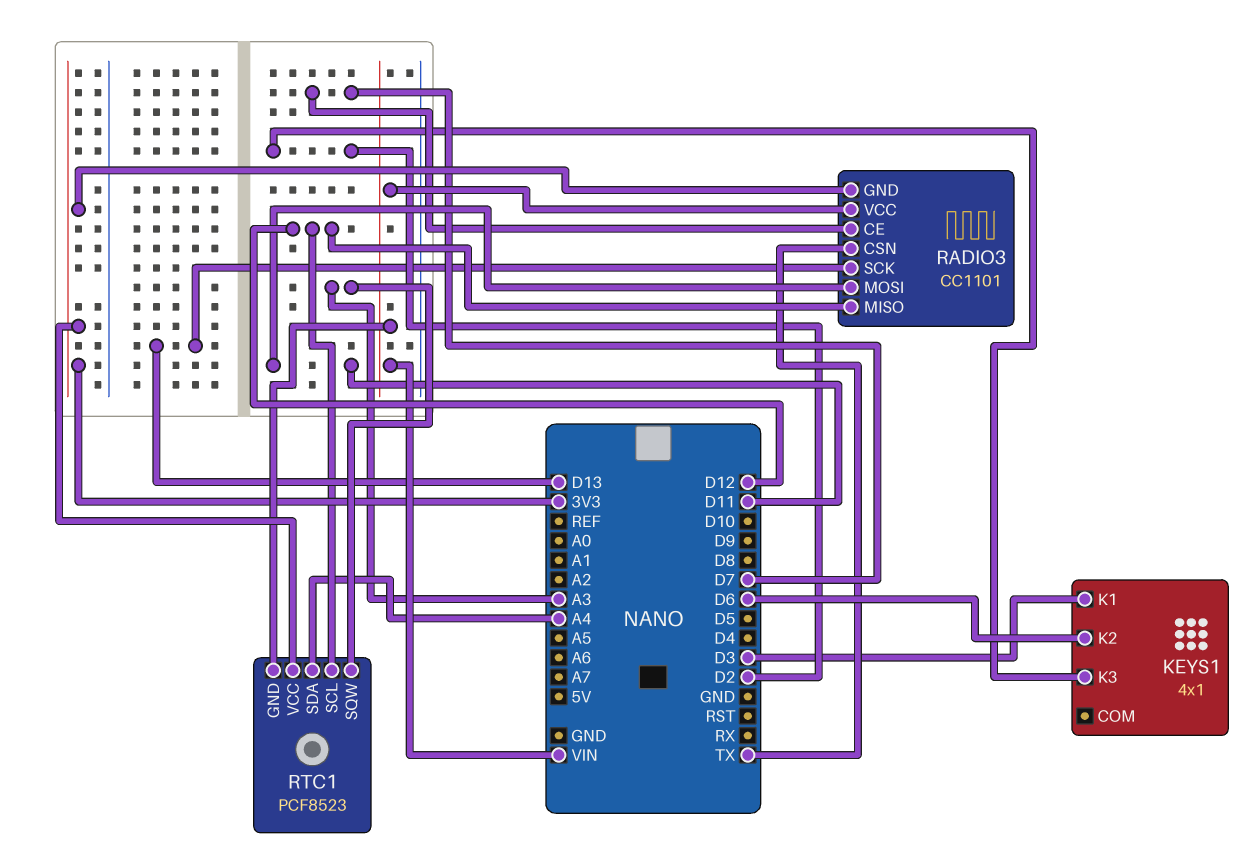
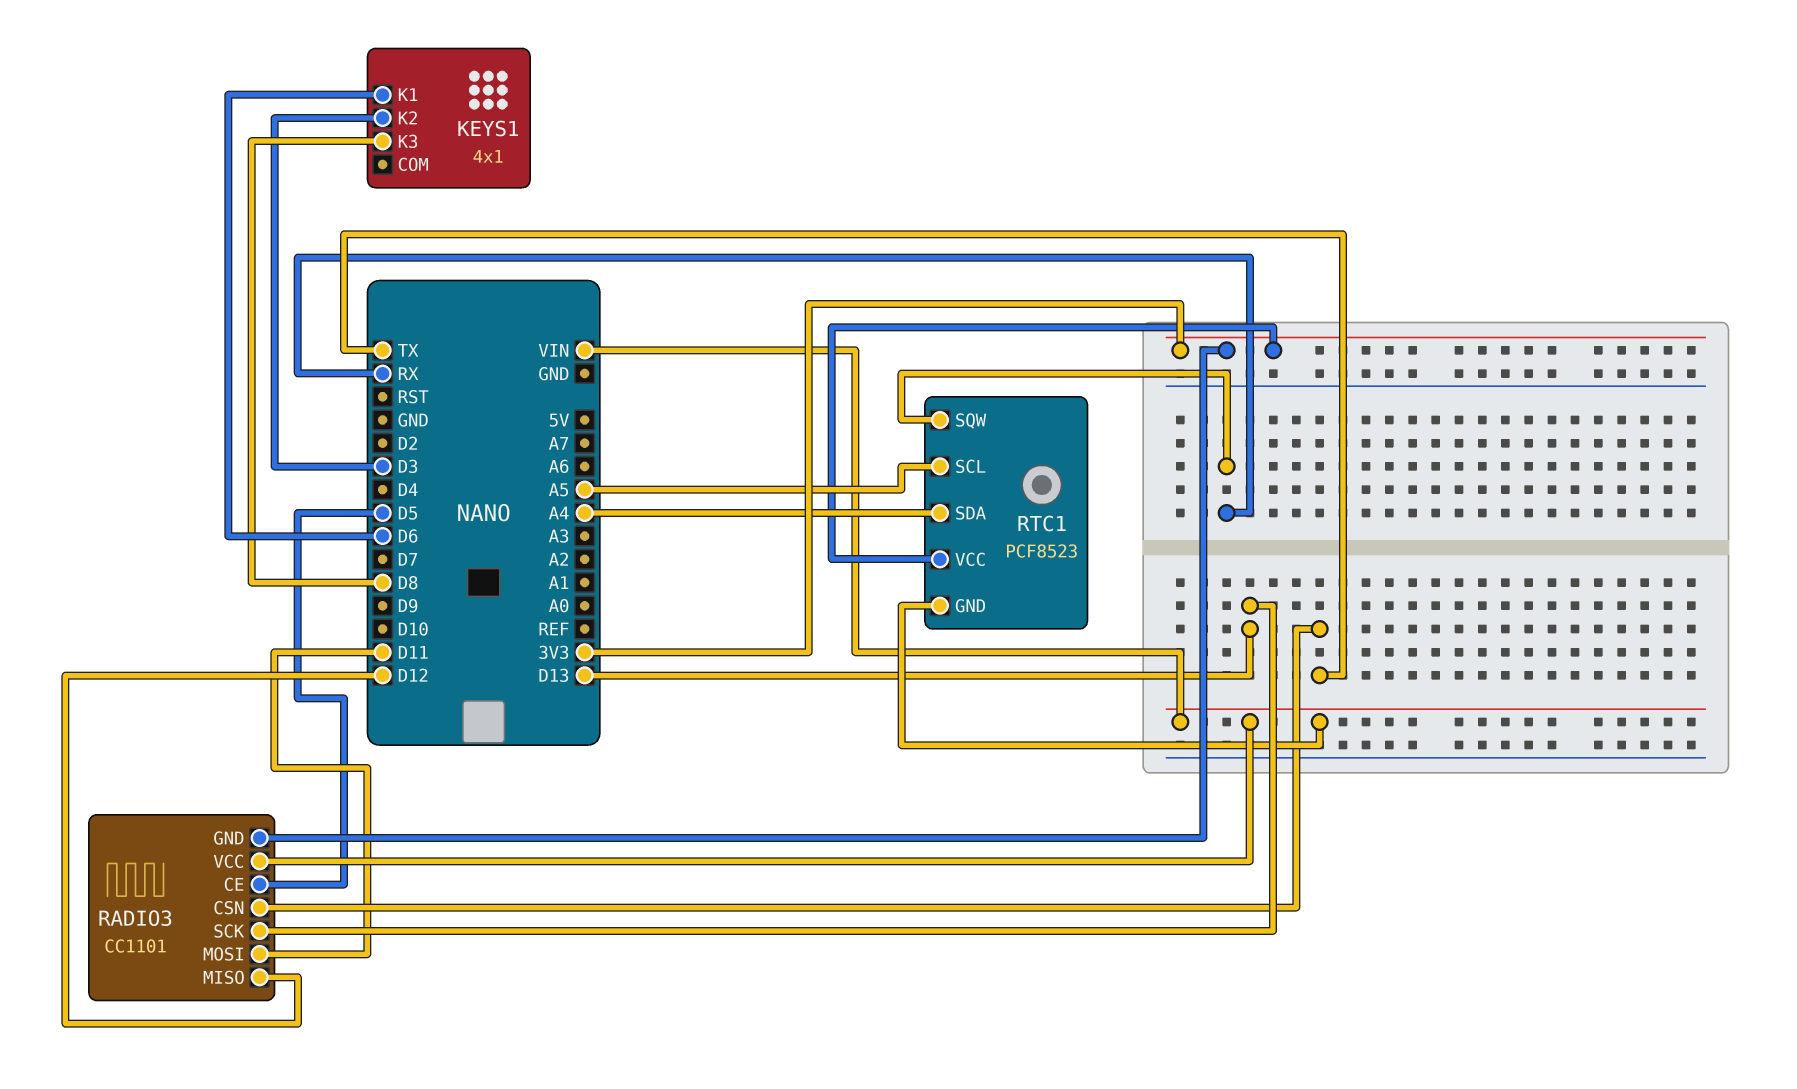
KEYS1 pin K1: D3 -> D6
KEYS1 pin K2: D6 -> D3
KEYS1 pin K3: D2 -> D8
RADIO3 pin CE: D7 -> D5
RTC1 pin SCL: D12 -> A5
RTC1 pin SQW: A3 -> RX

